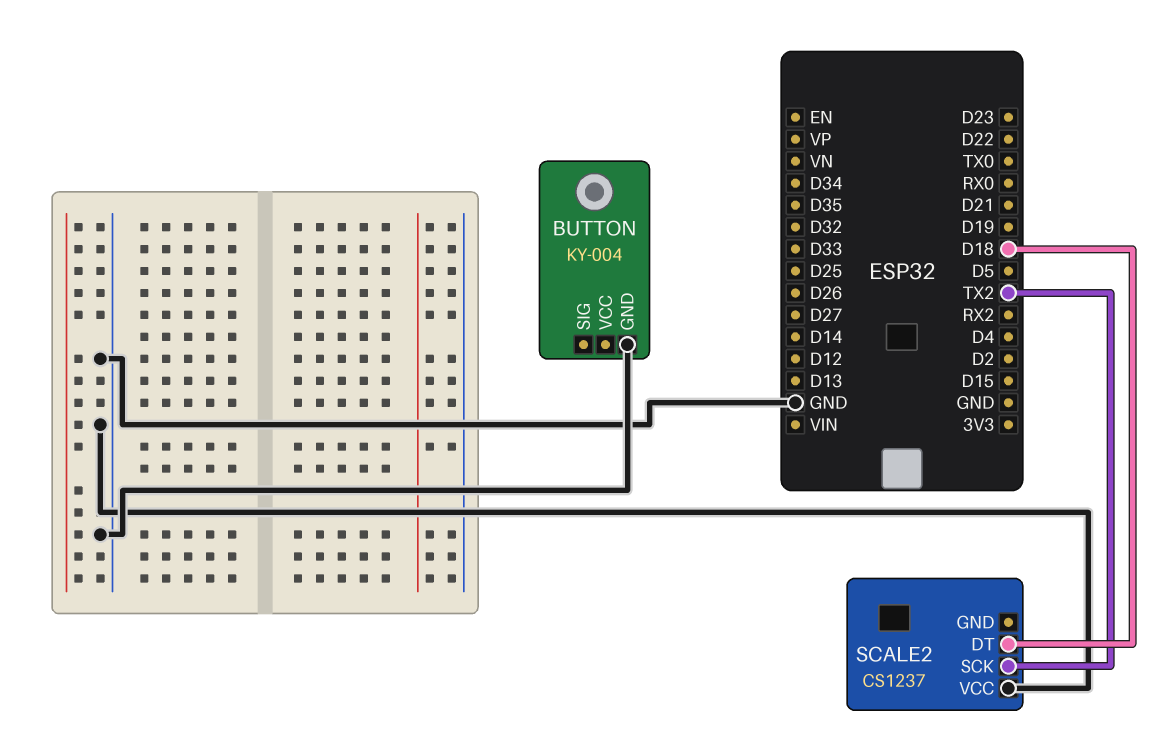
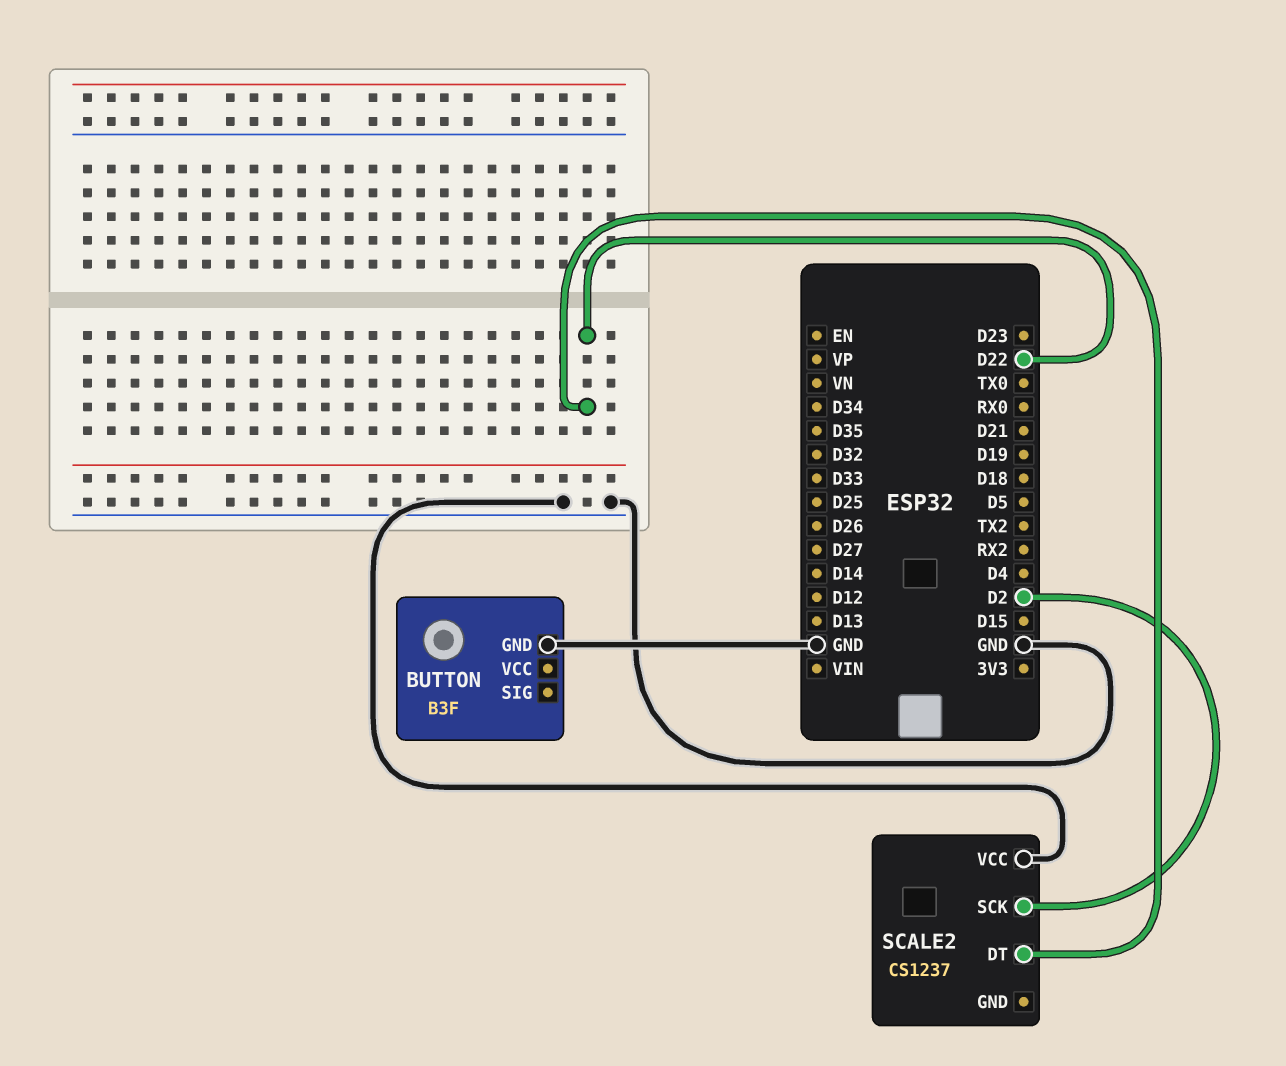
BUTTON: KY-004 -> B3F
SCALE2 pin DT: D18 -> D22
SCALE2 pin SCK: TX2 -> D2

